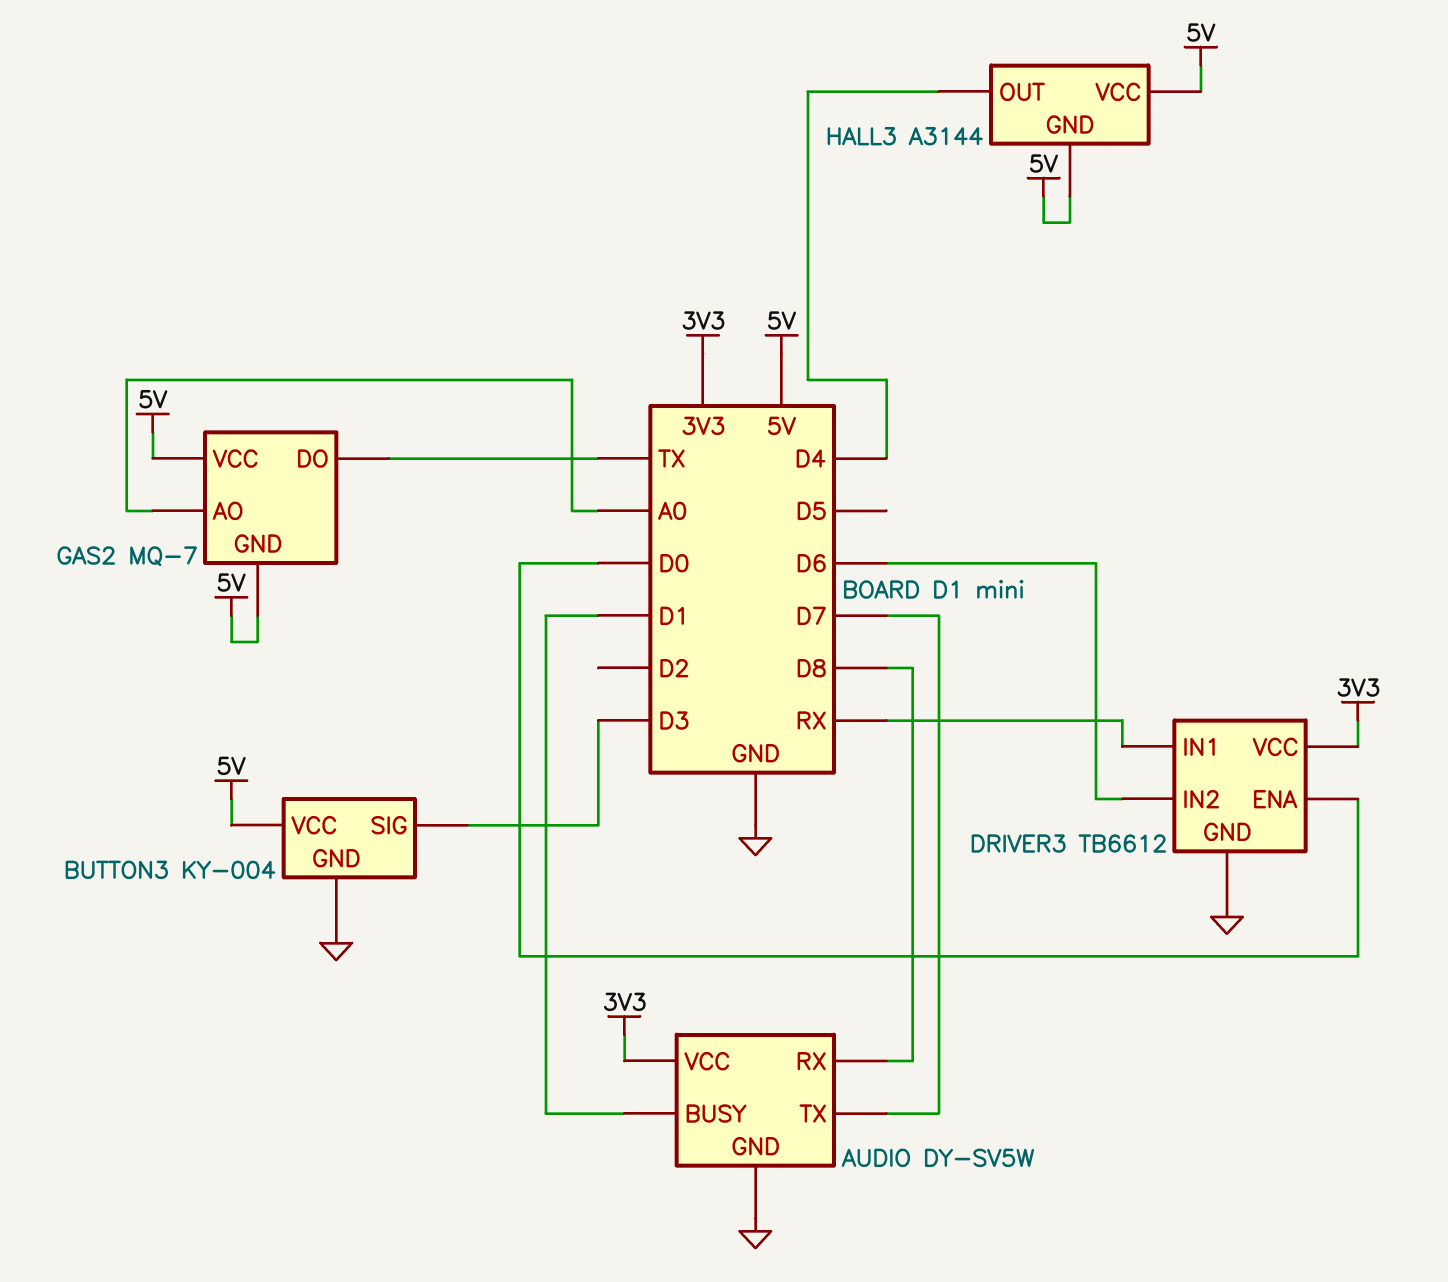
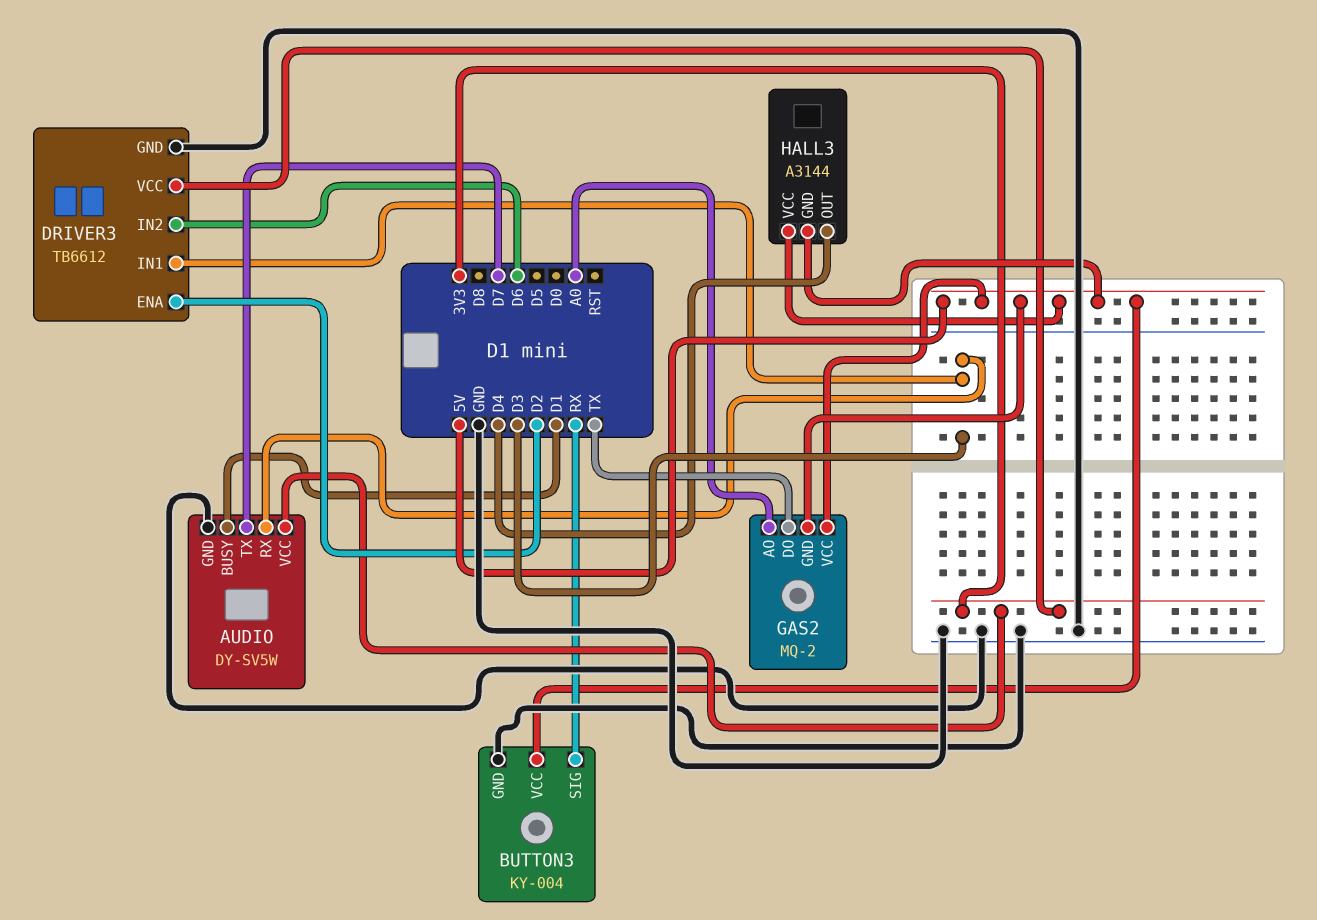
AUDIO pin RX: D8 -> D3
BUTTON3 pin SIG: D3 -> RX
DRIVER3 pin ENA: D0 -> D2
DRIVER3 pin IN1: RX -> D3
GAS2: MQ-7 -> MQ-2

